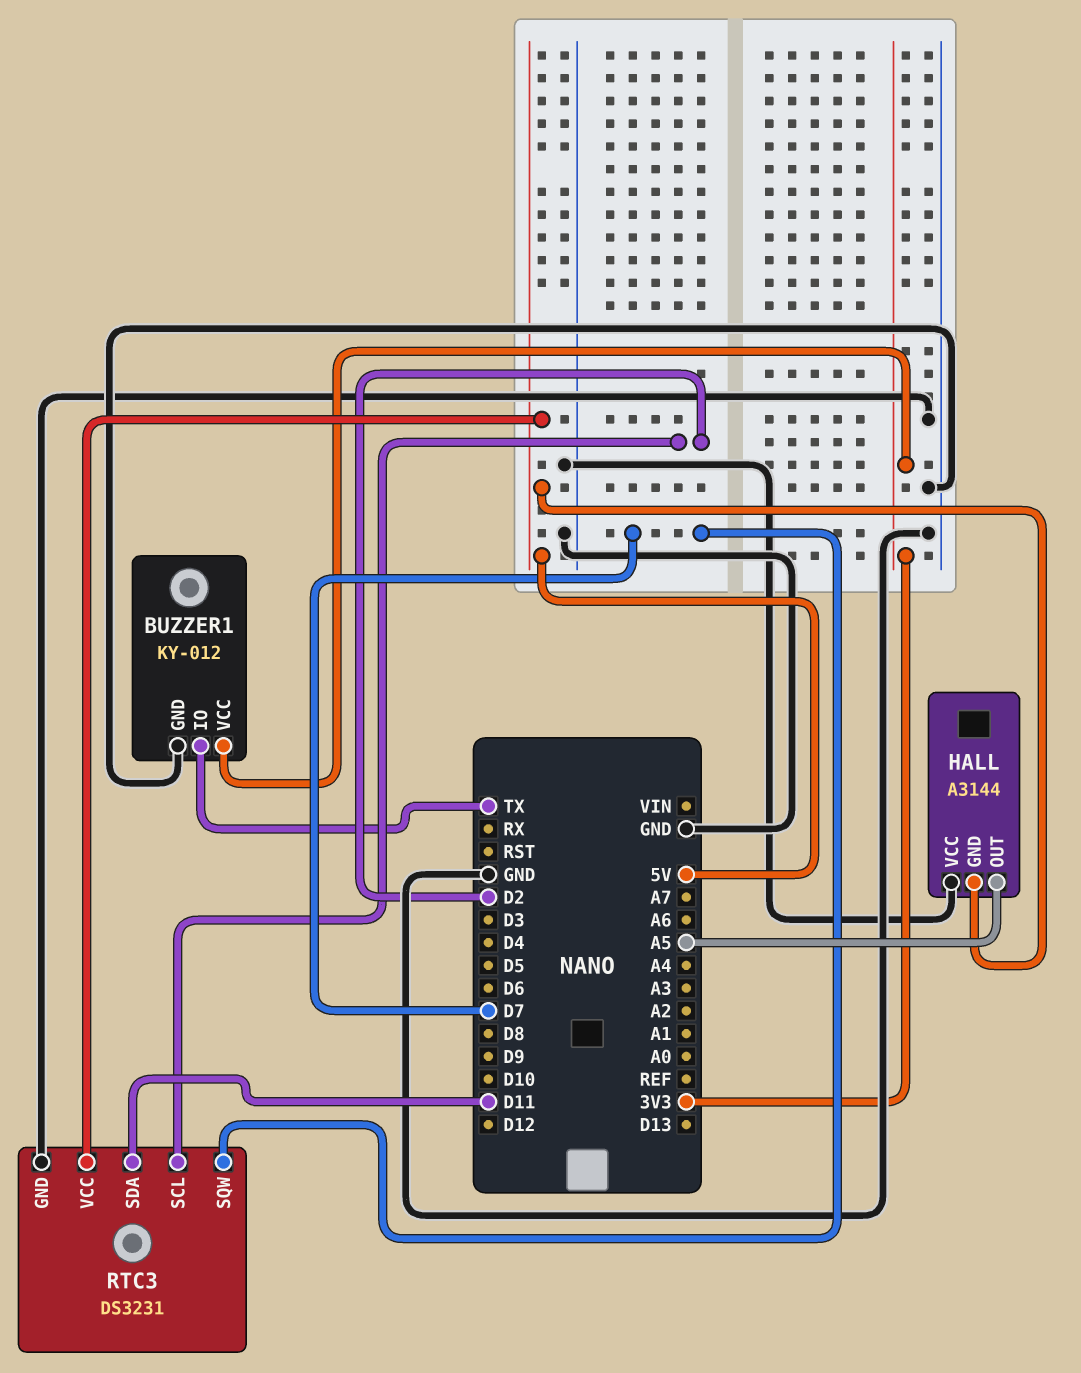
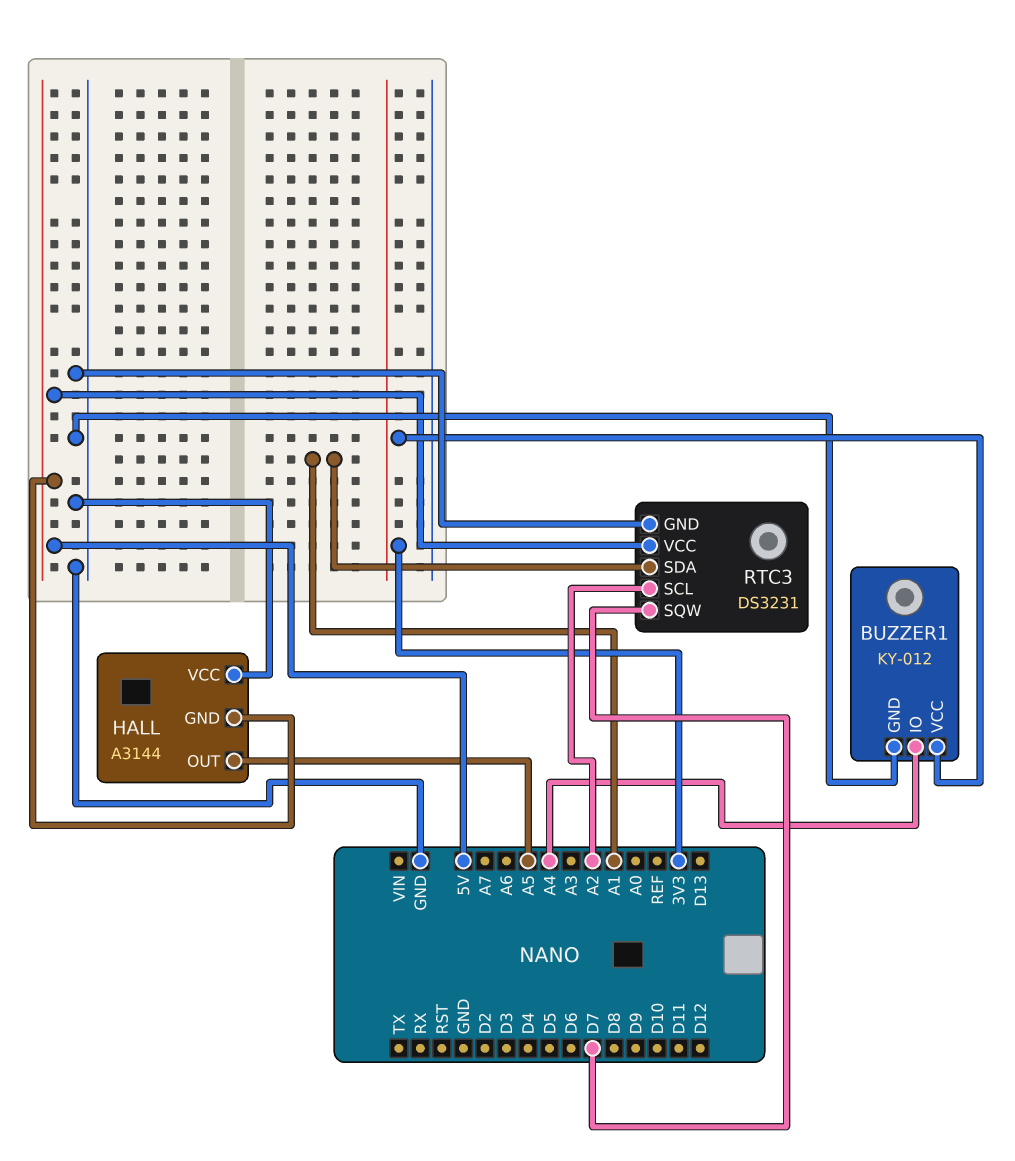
BUZZER1 pin IO: TX -> A4
RTC3 pin SCL: D2 -> A2
RTC3 pin SDA: D11 -> A1

